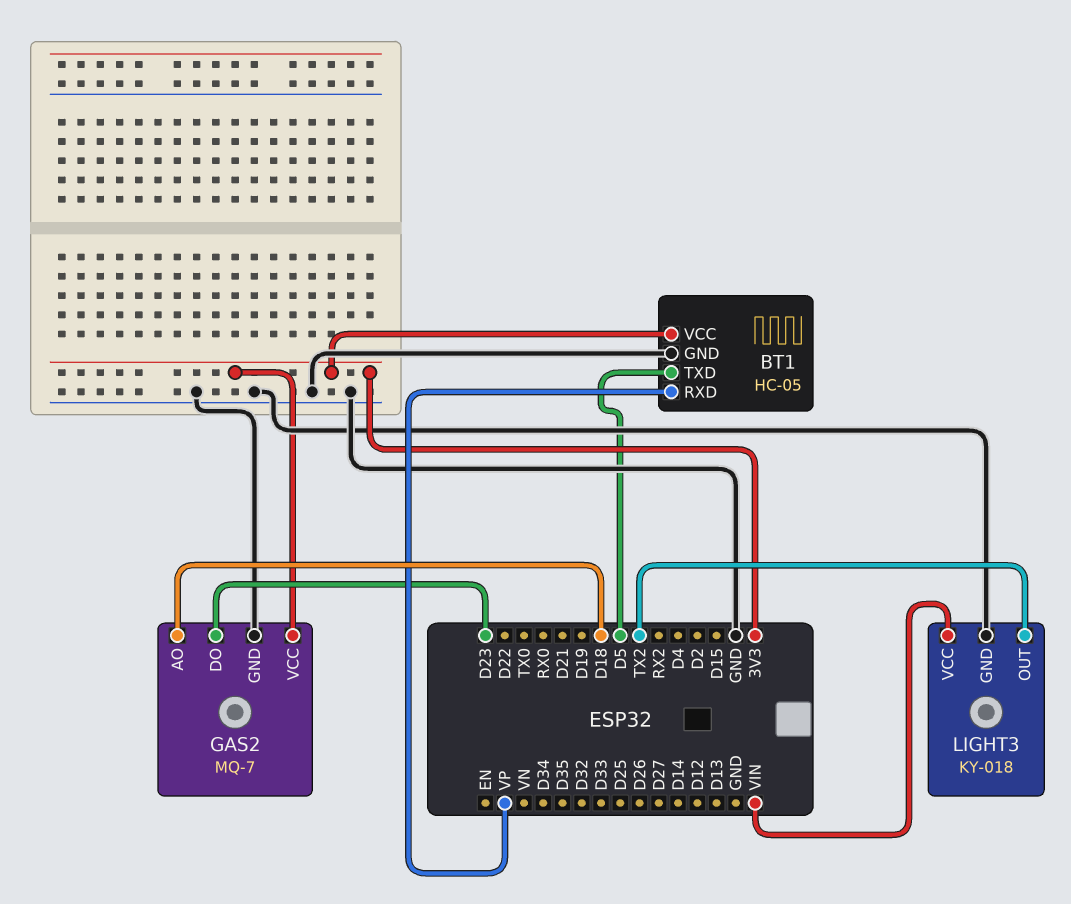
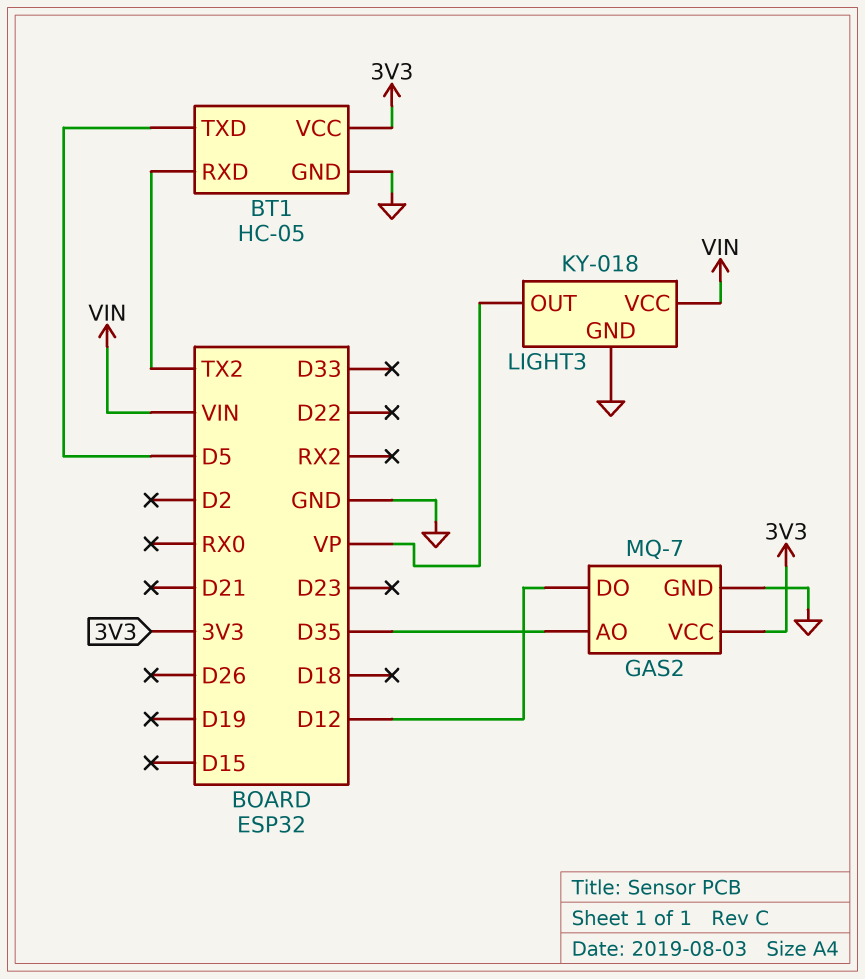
BT1 pin RXD: VP -> TX2
GAS2 pin AO: D18 -> D35
GAS2 pin DO: D23 -> D12
LIGHT3 pin OUT: TX2 -> VP

